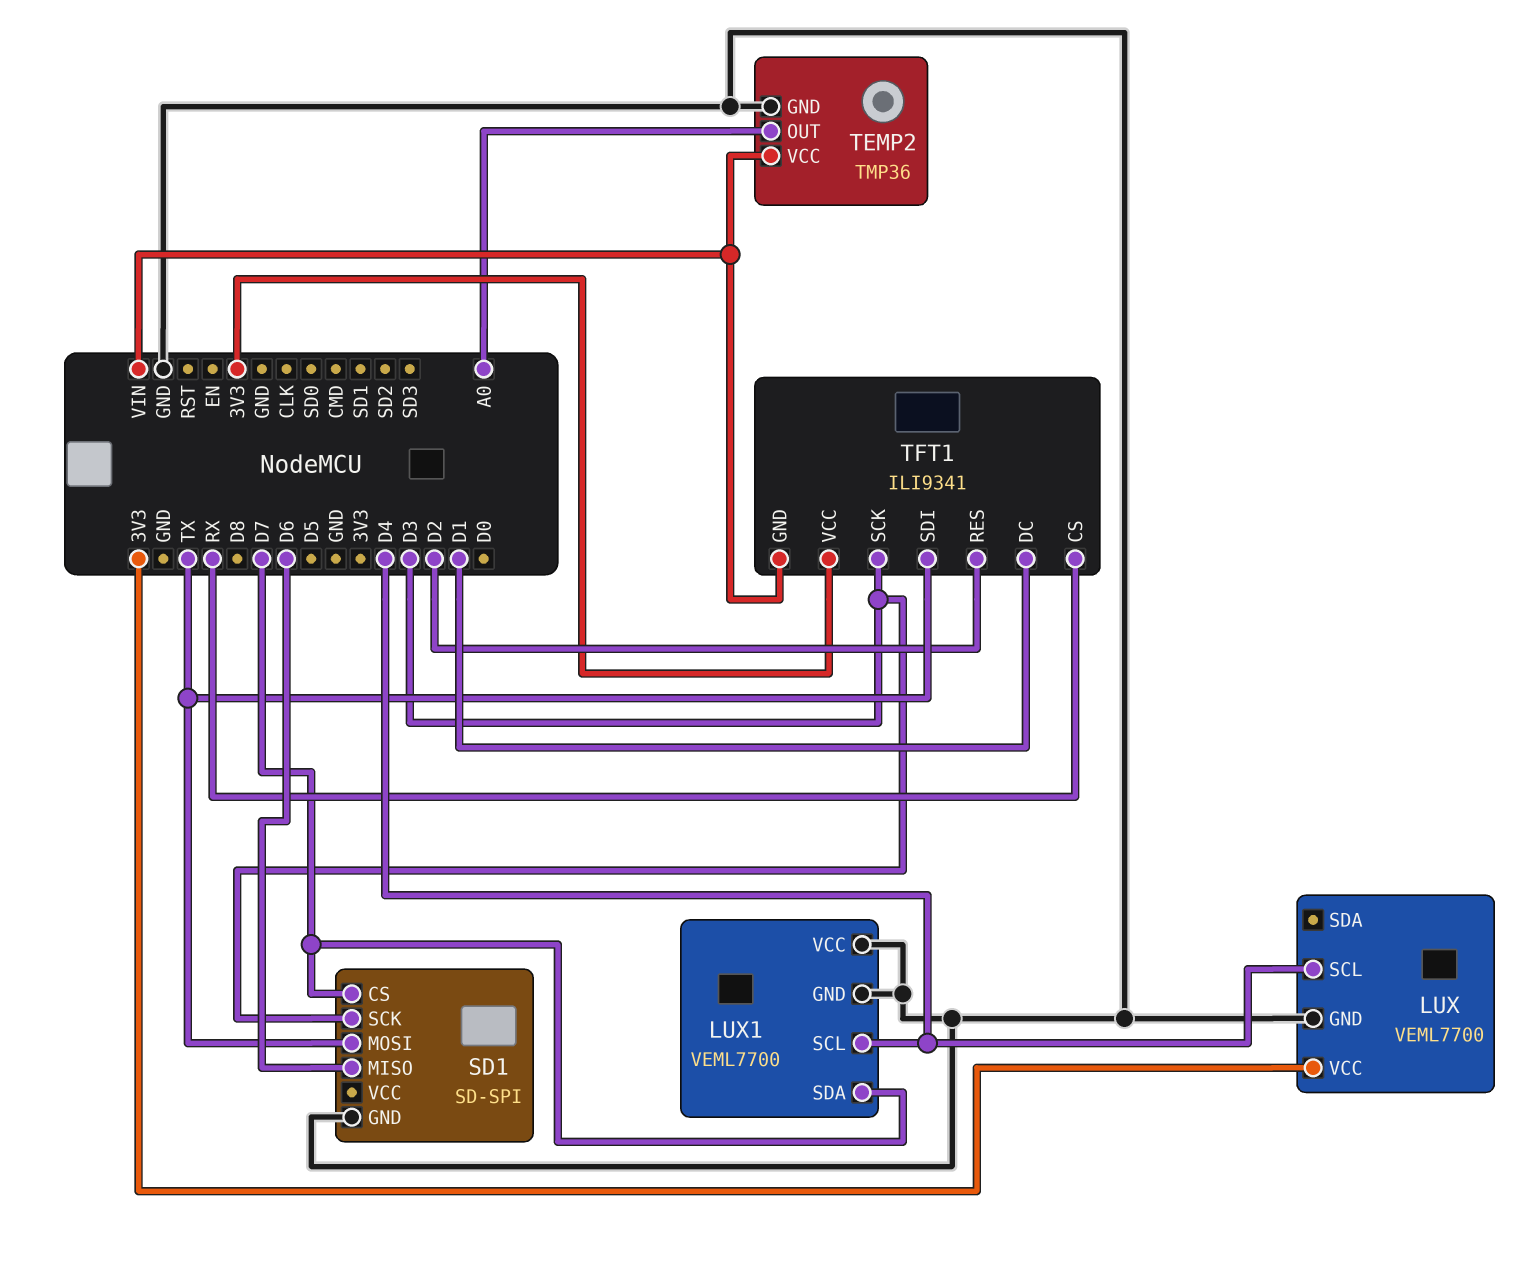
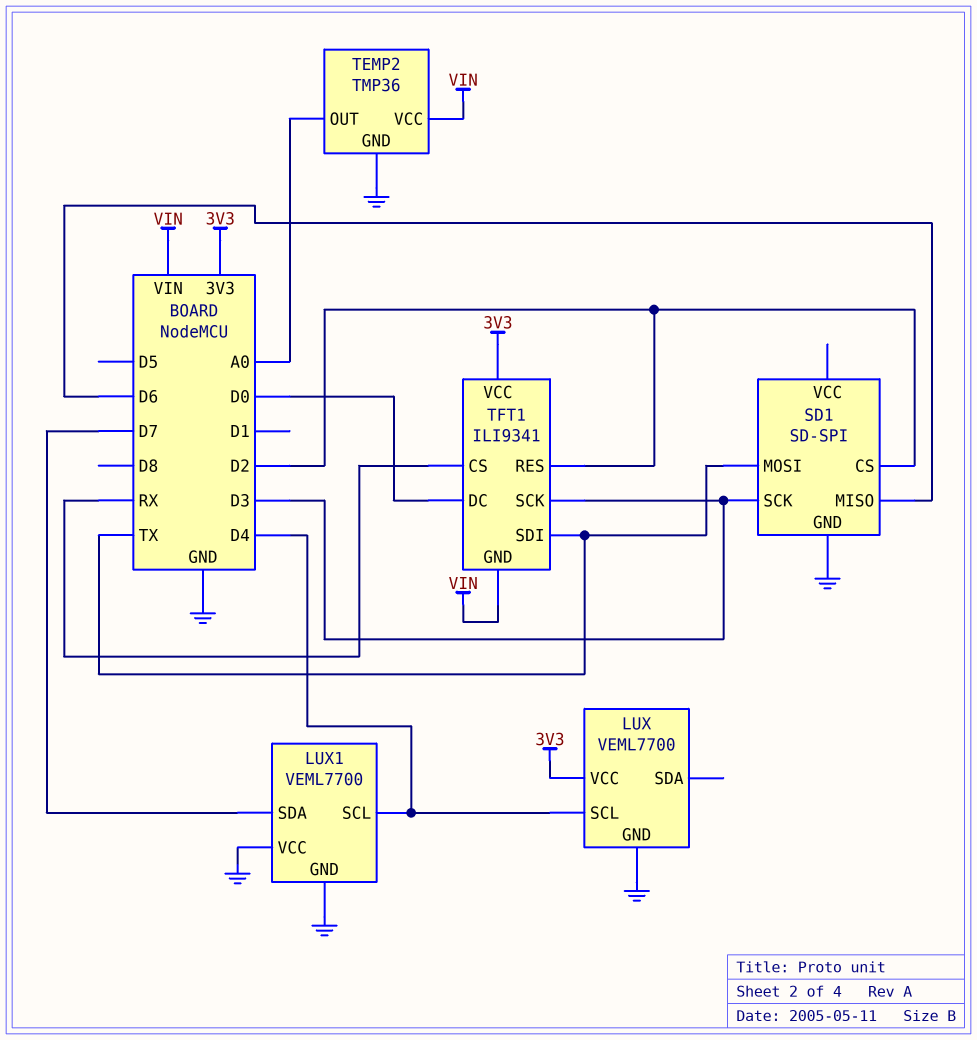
SD1 pin CS: D7 -> D2
TFT1 pin DC: D1 -> D0

